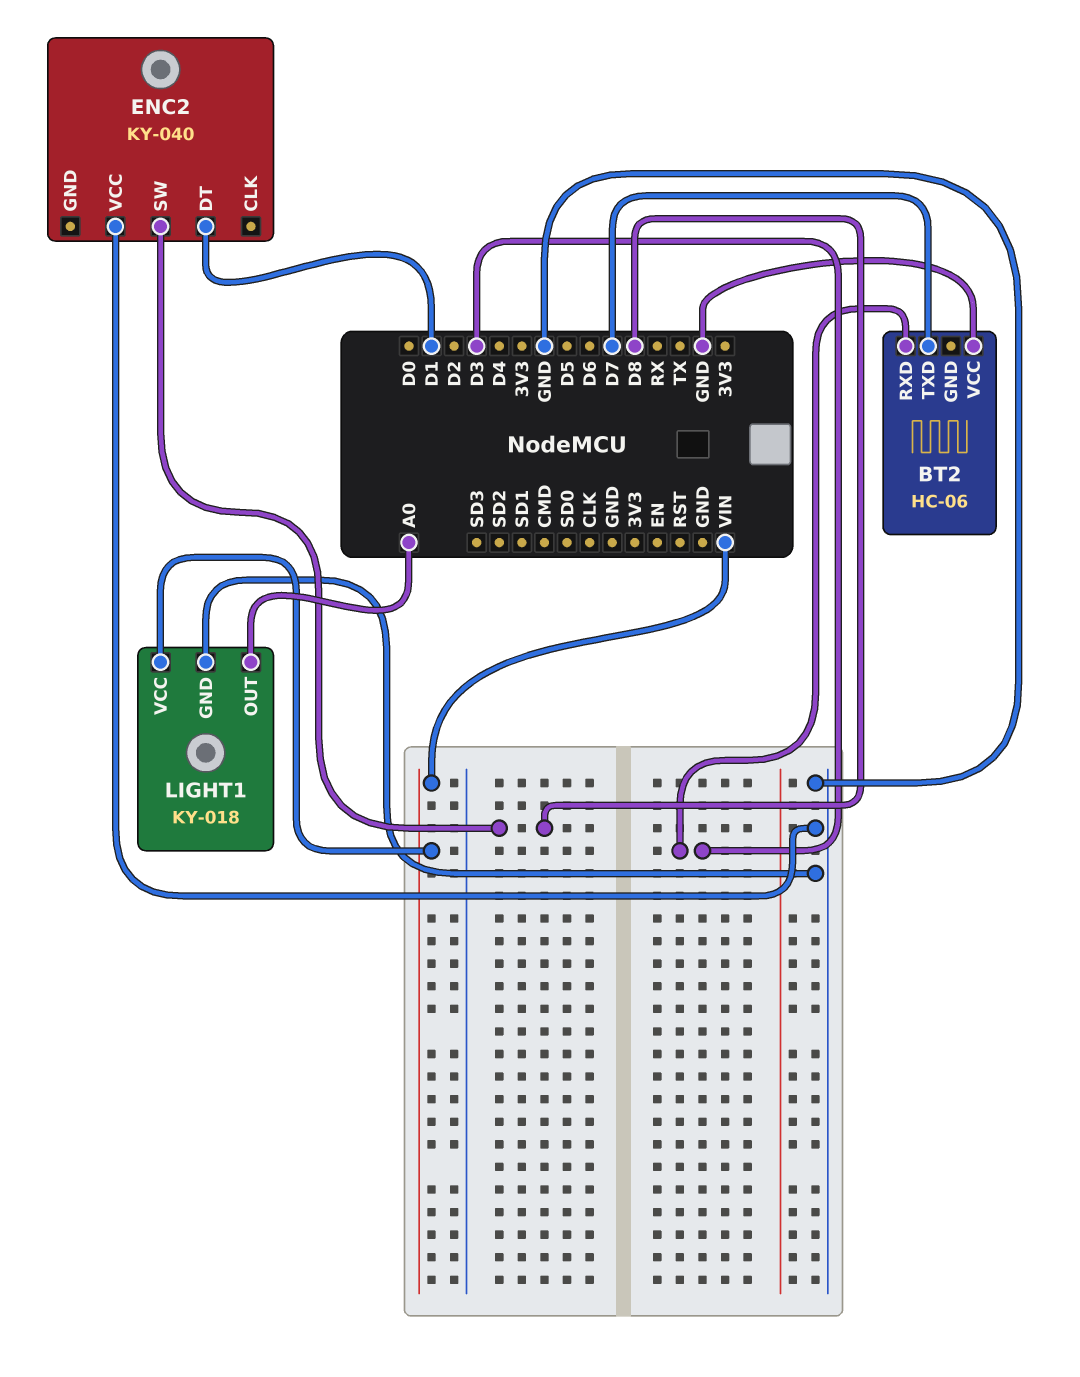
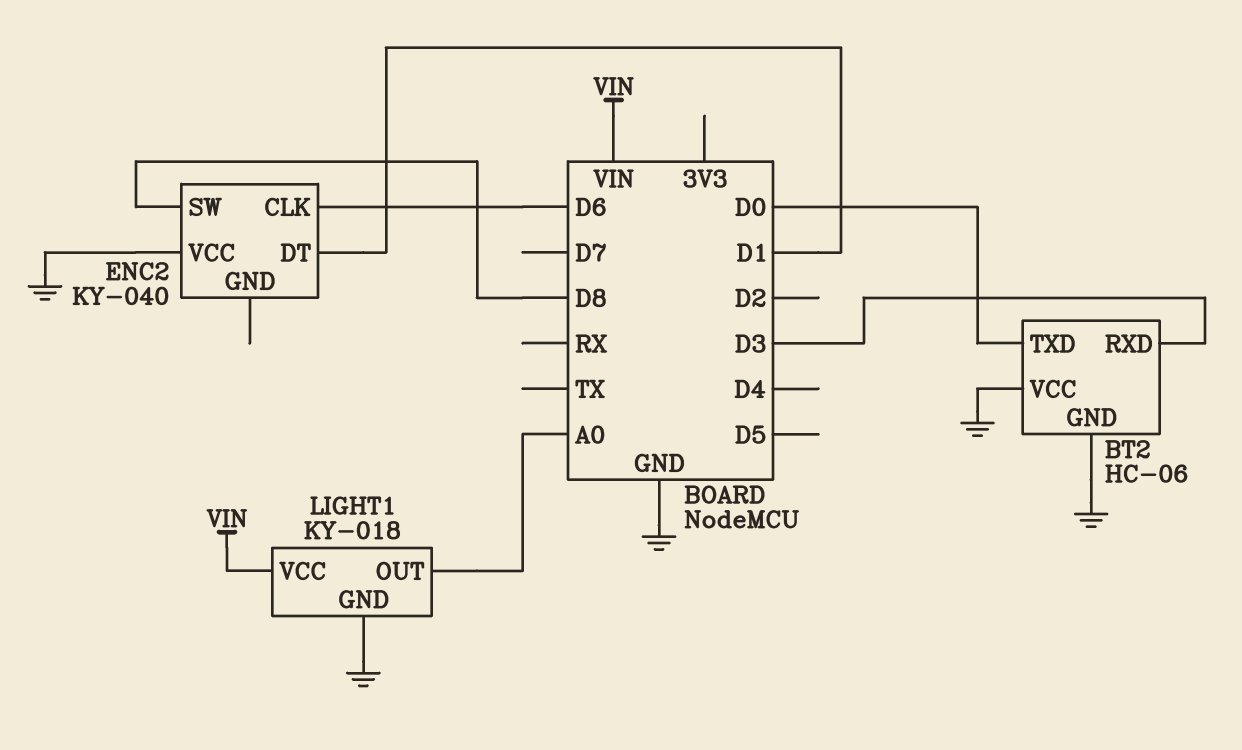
BT2 pin GND: none -> GND
BT2 pin TXD: D7 -> D0
ENC2 pin CLK: none -> D6

